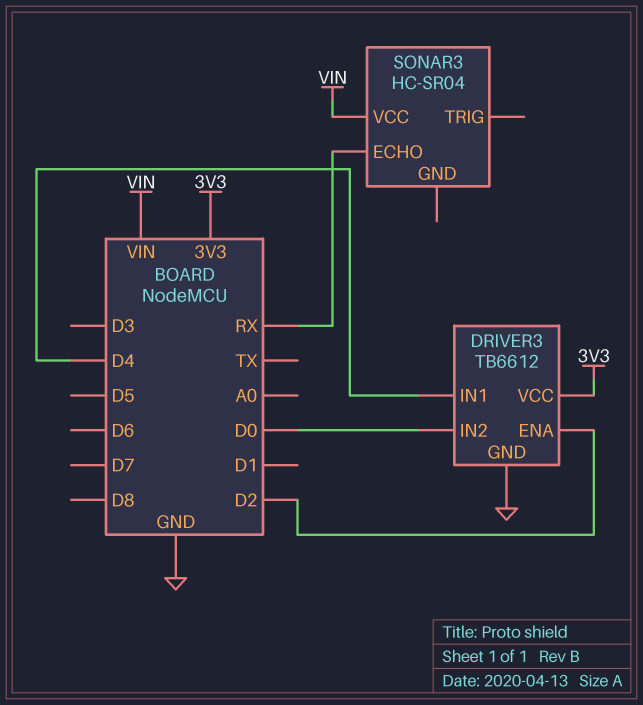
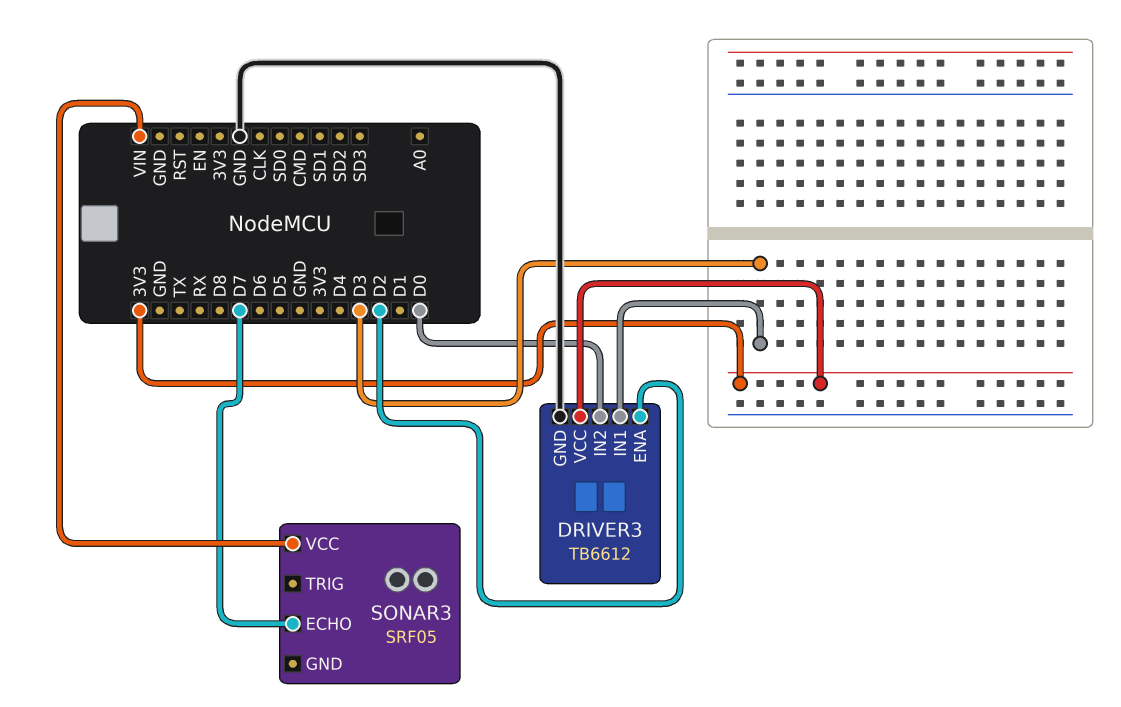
DRIVER3 pin IN1: D4 -> D3
SONAR3: HC-SR04 -> SRF05
SONAR3 pin ECHO: RX -> D7

